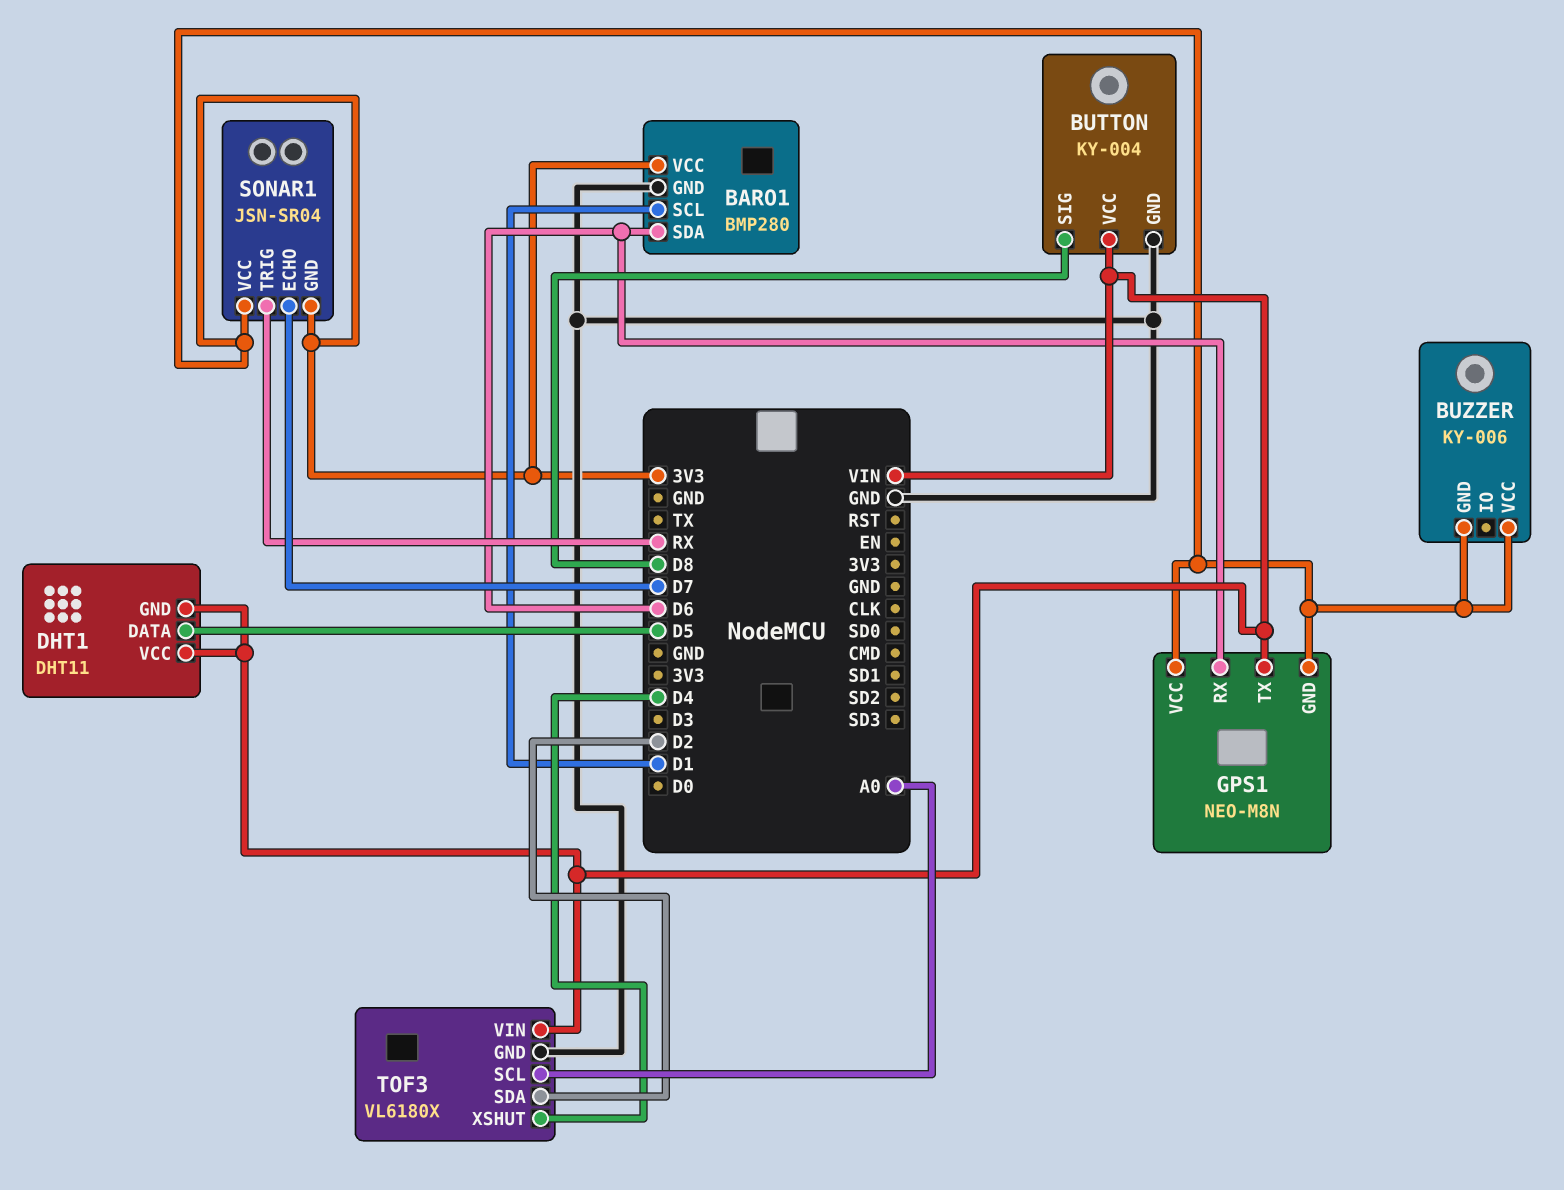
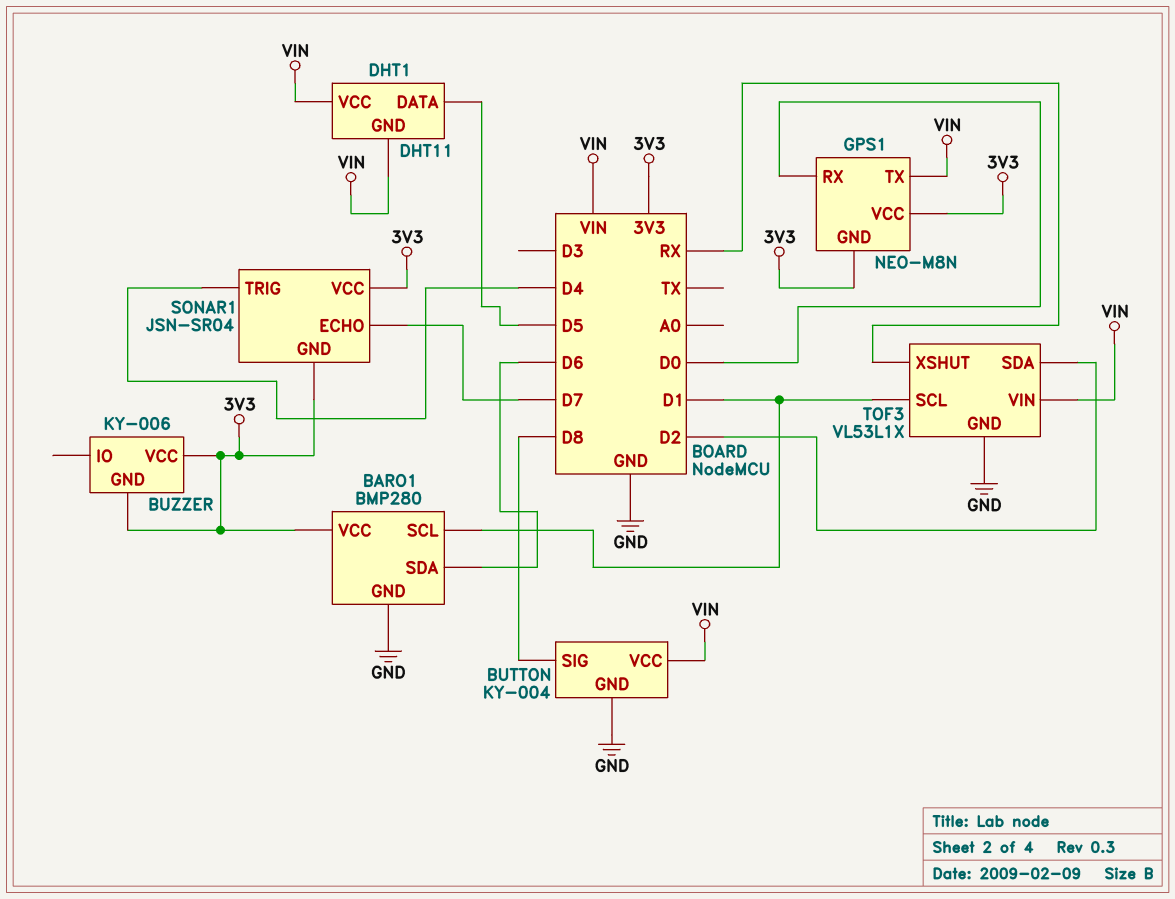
GPS1 pin RX: D6 -> D0
SONAR1 pin TRIG: RX -> D4
TOF3: VL6180X -> VL53L1X
TOF3 pin SCL: A0 -> D1
TOF3 pin XSHUT: D4 -> RX

